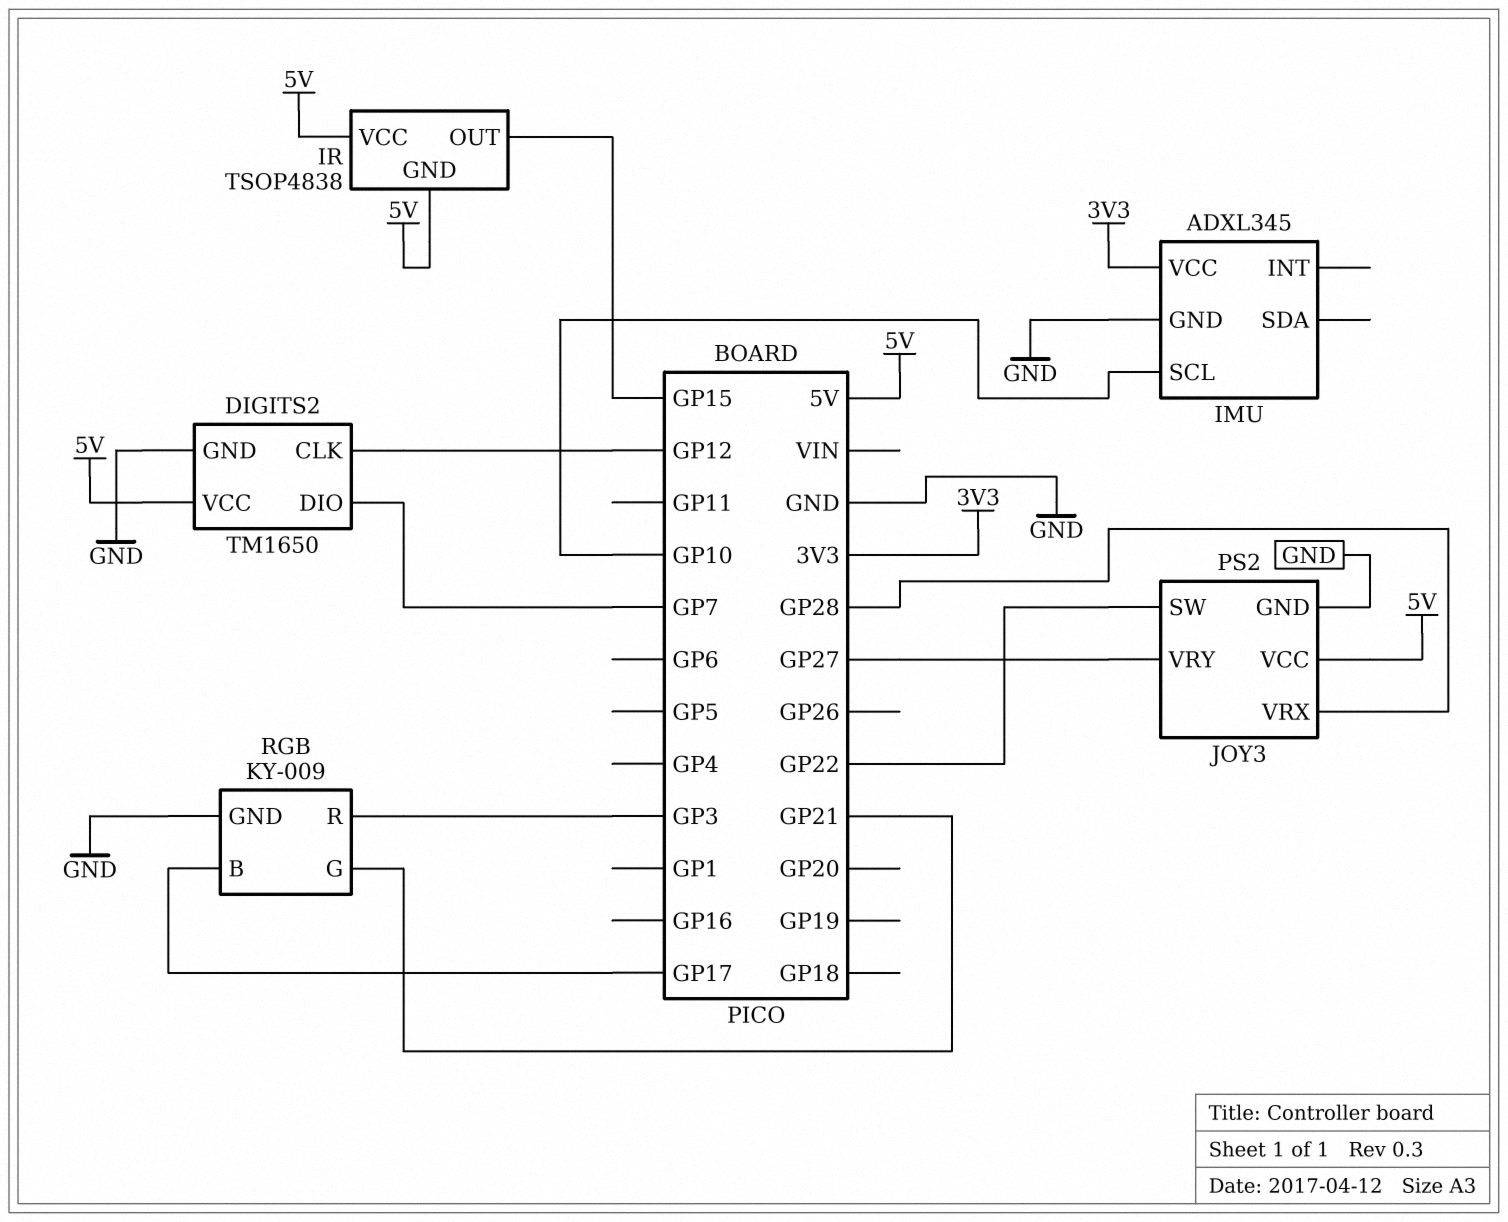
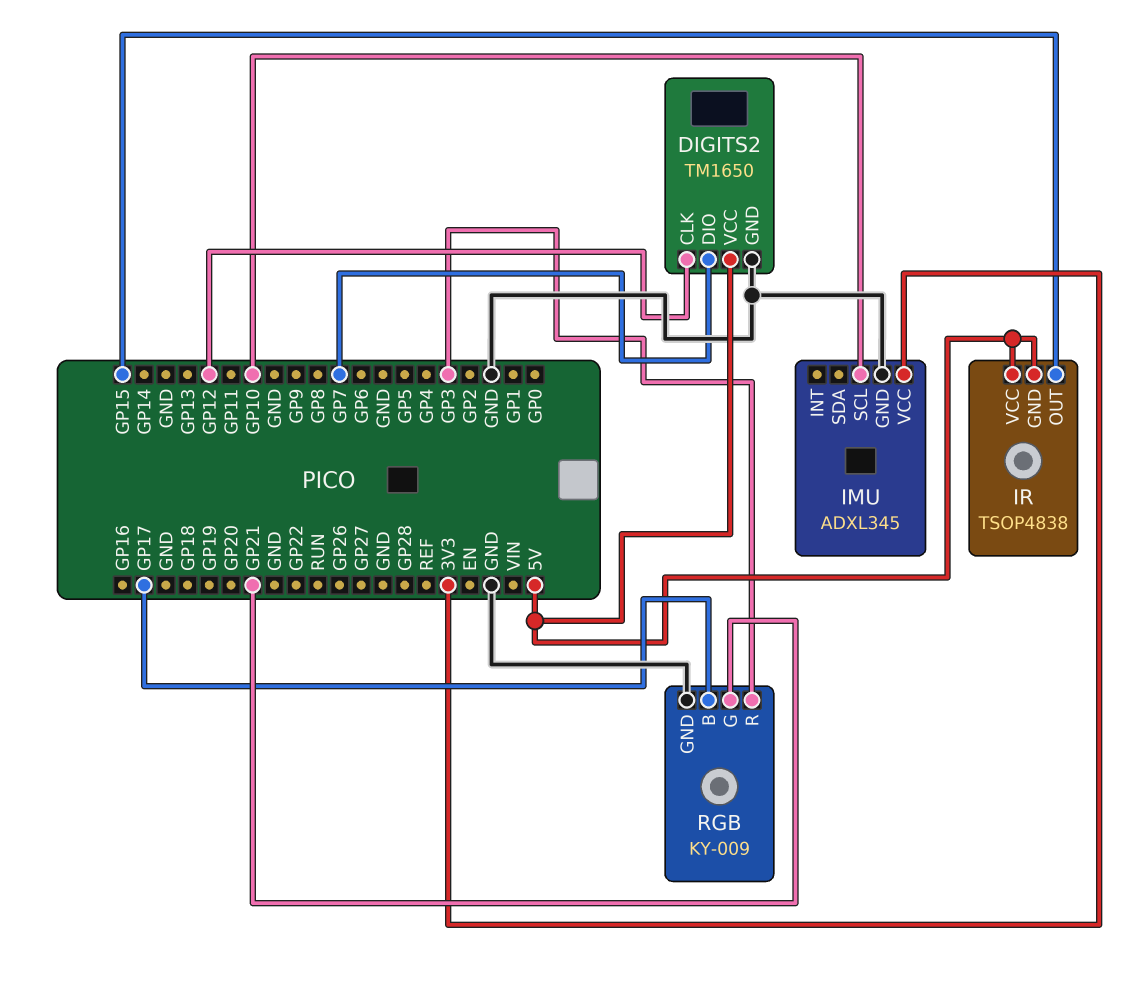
JOY3: PS2 -> none
JOY3 pin GND: GND -> none
JOY3 pin SW: GP22 -> none
JOY3 pin VCC: 5V -> none
JOY3 pin VRX: GP28 -> none
JOY3 pin VRY: GP27 -> none

